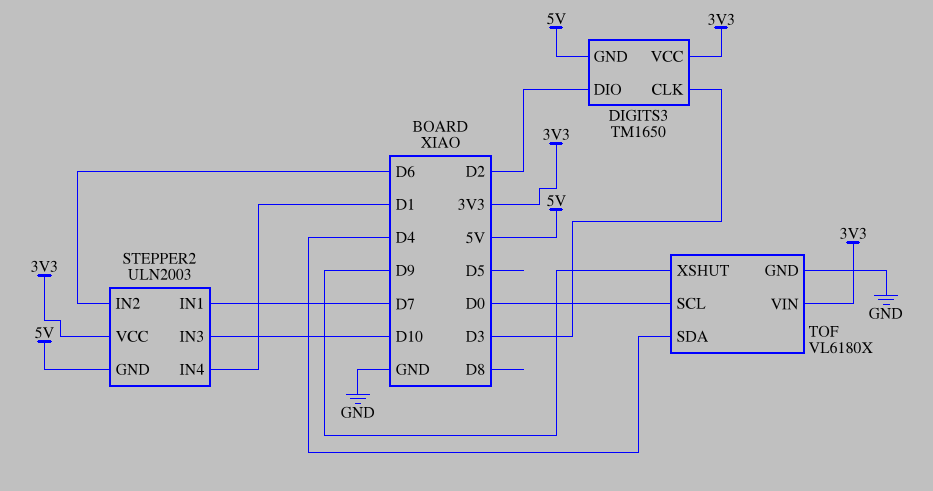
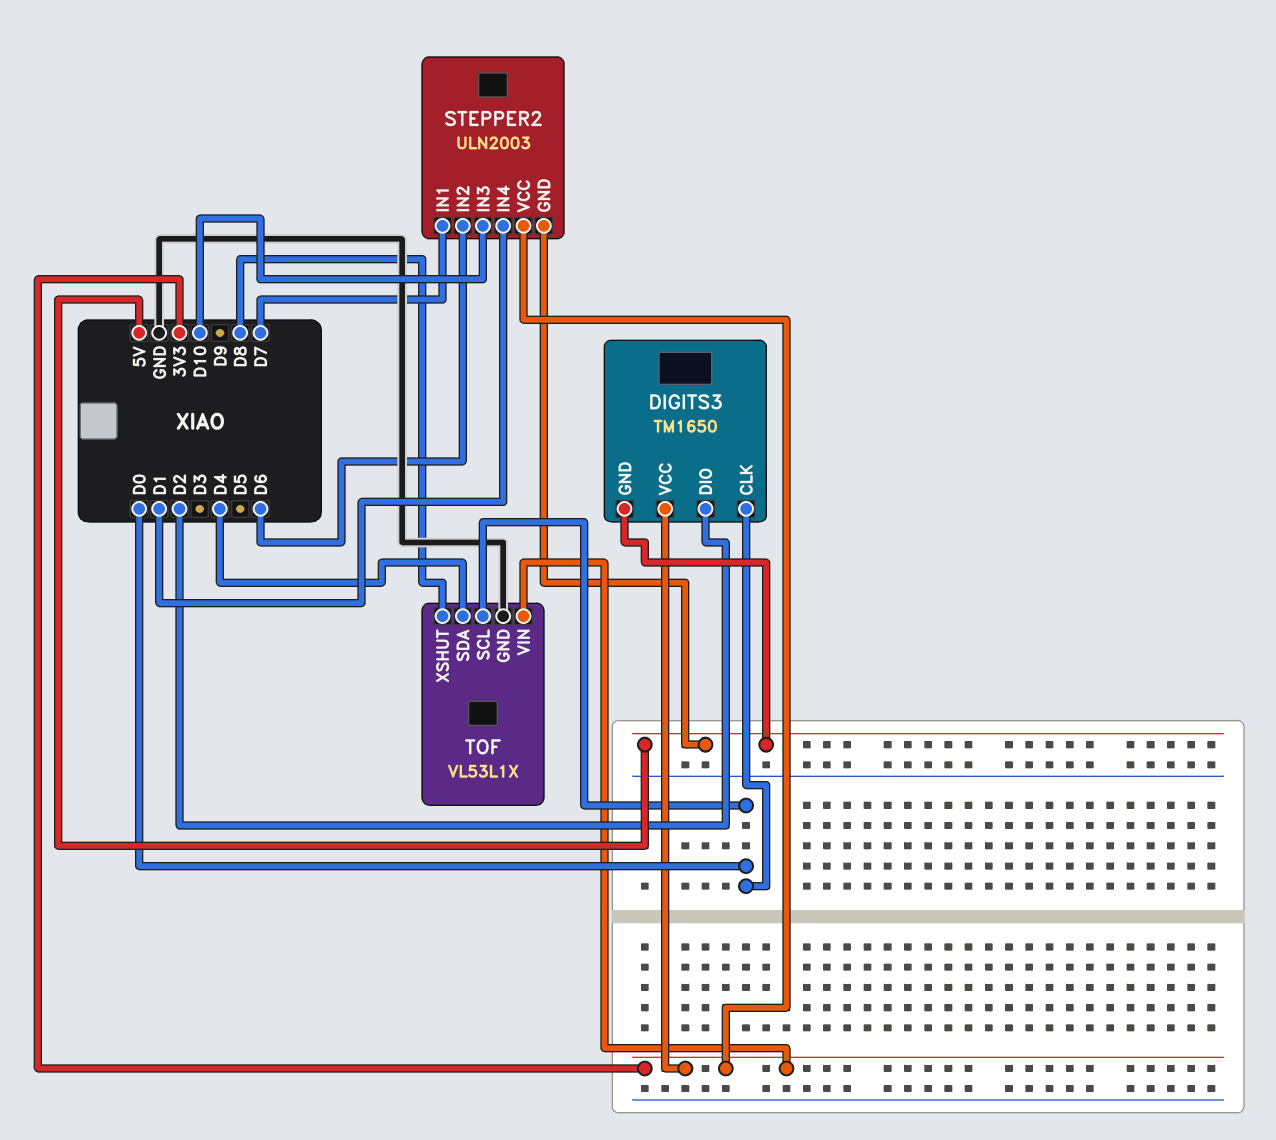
DIGITS3 pin CLK: D3 -> D0
TOF: VL6180X -> VL53L1X
TOF pin XSHUT: D9 -> D8

